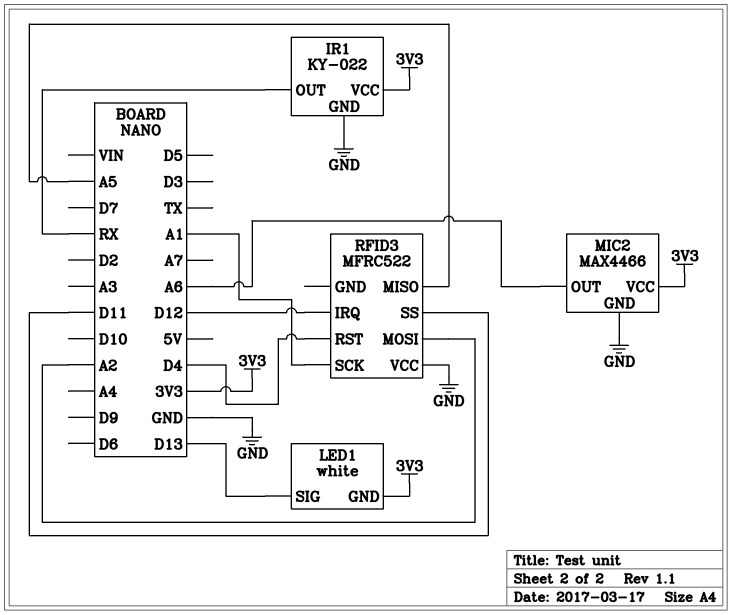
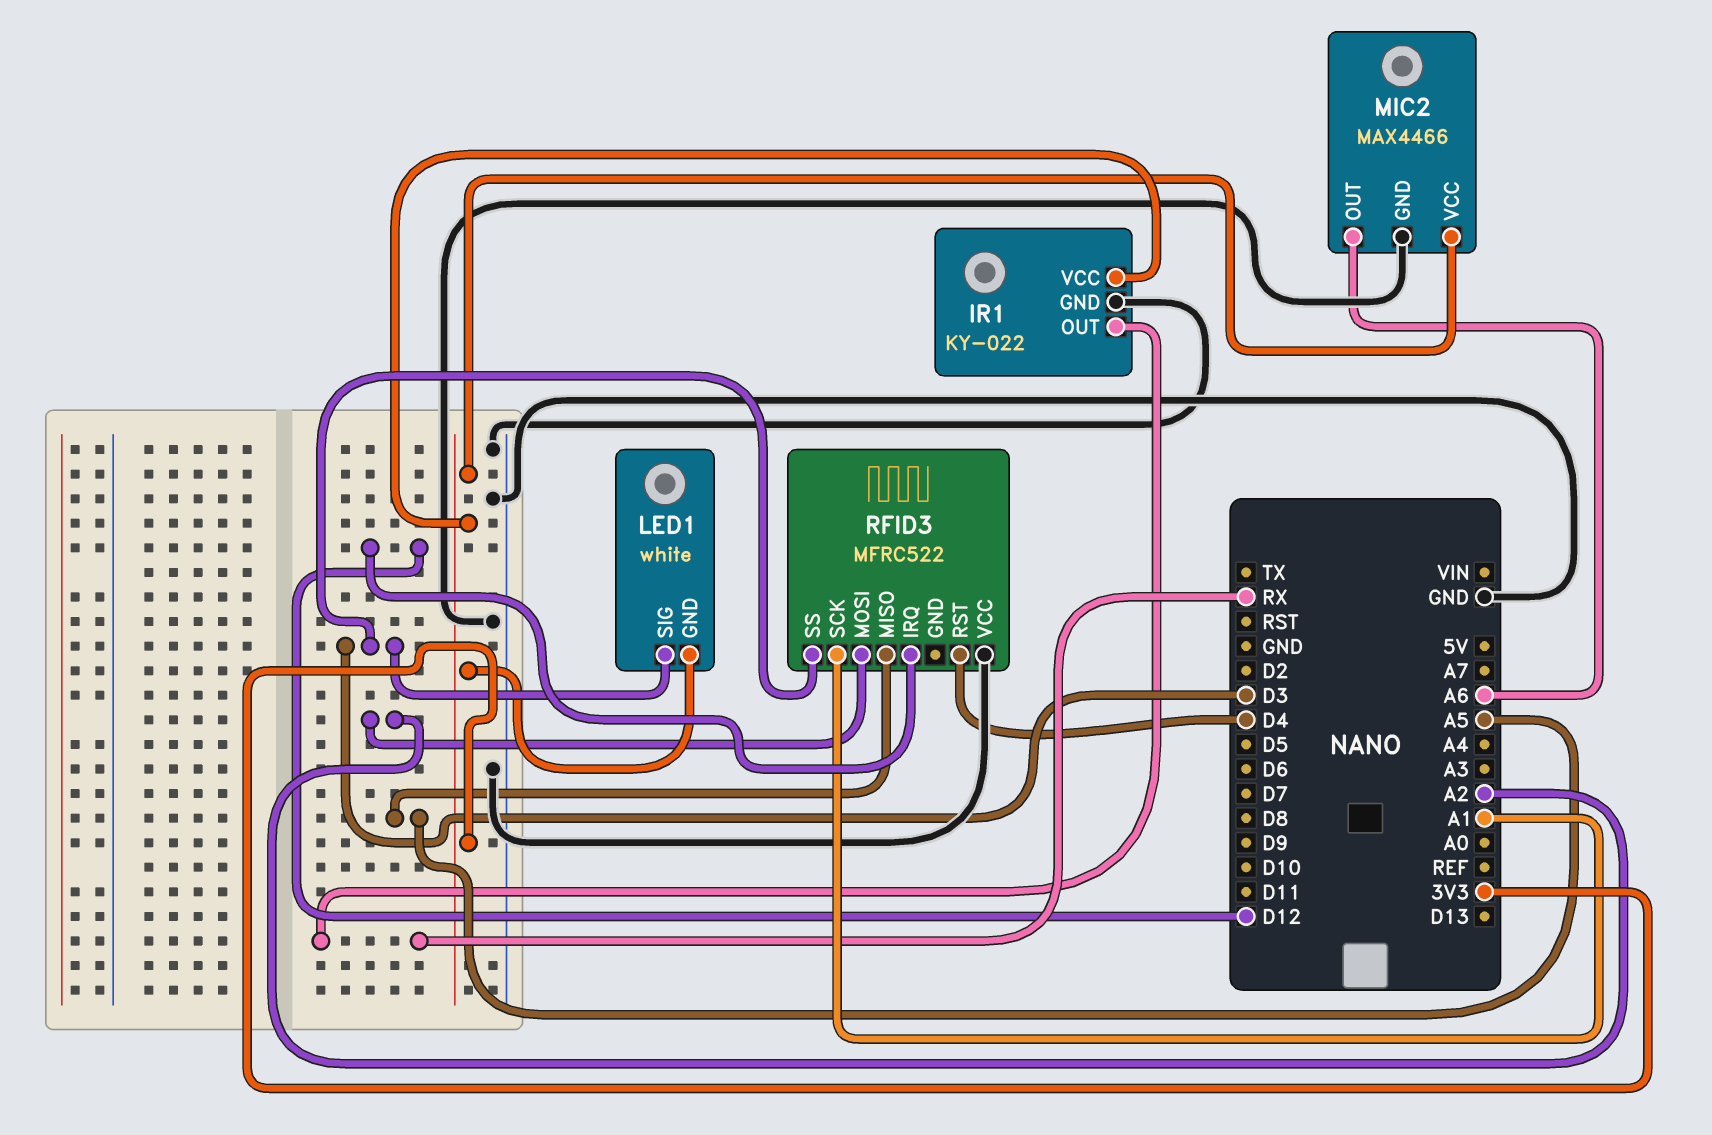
LED1 pin SIG: D13 -> D3
RFID3 pin SS: D11 -> D3

